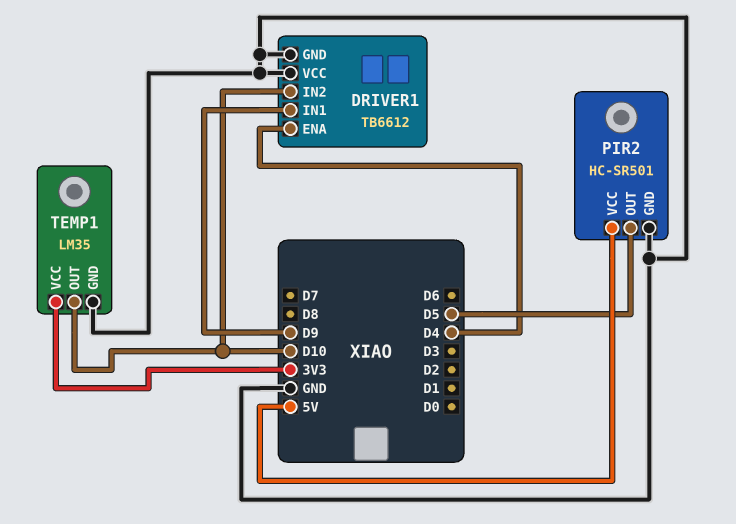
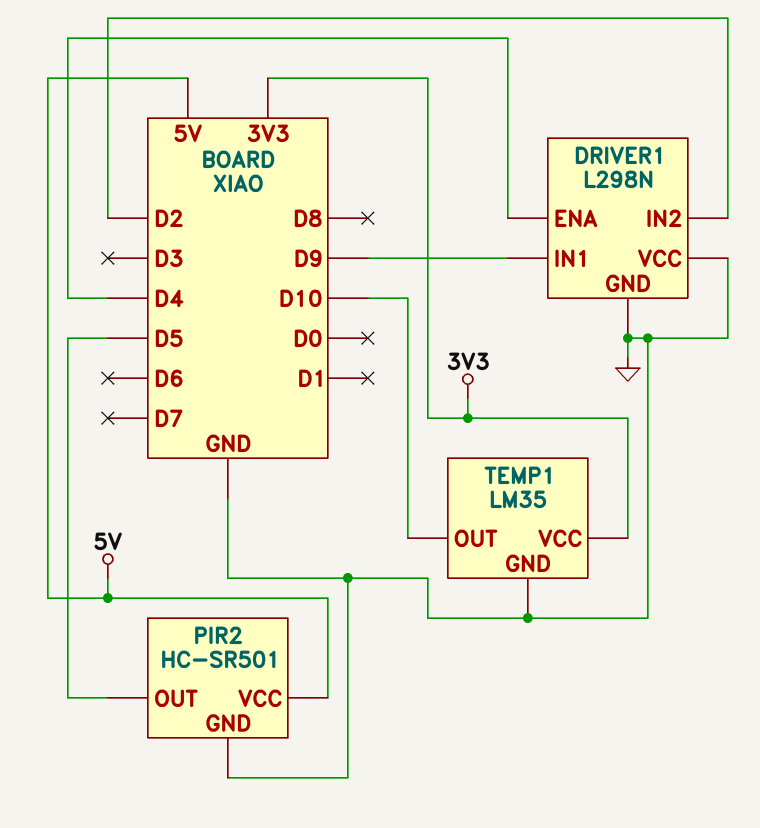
DRIVER1: TB6612 -> L298N
DRIVER1 pin IN2: D10 -> D2

